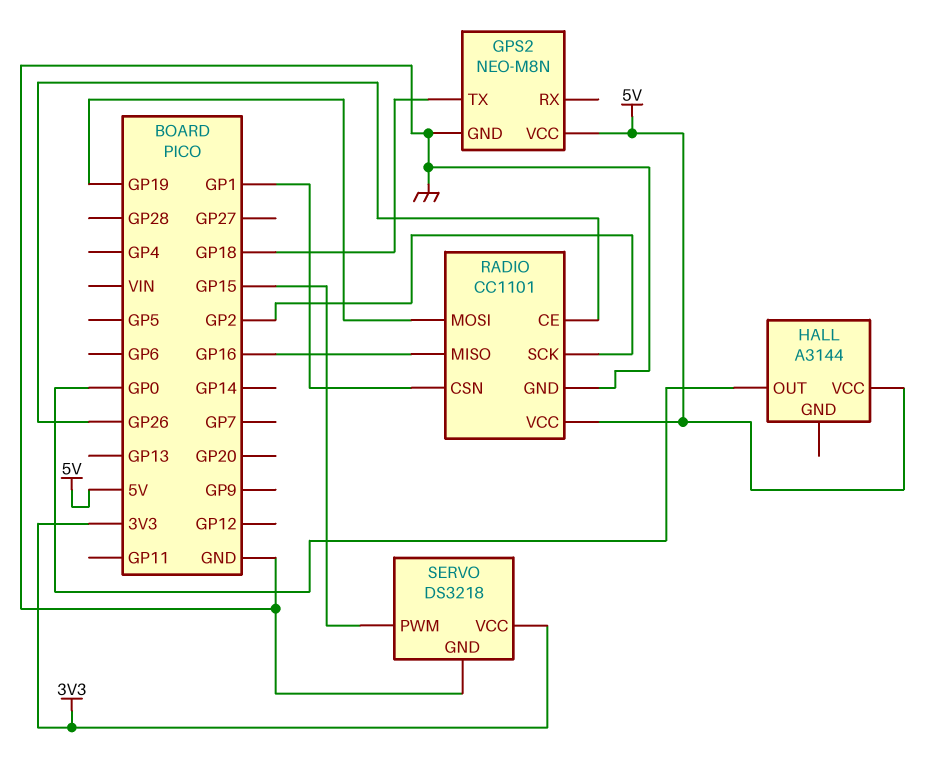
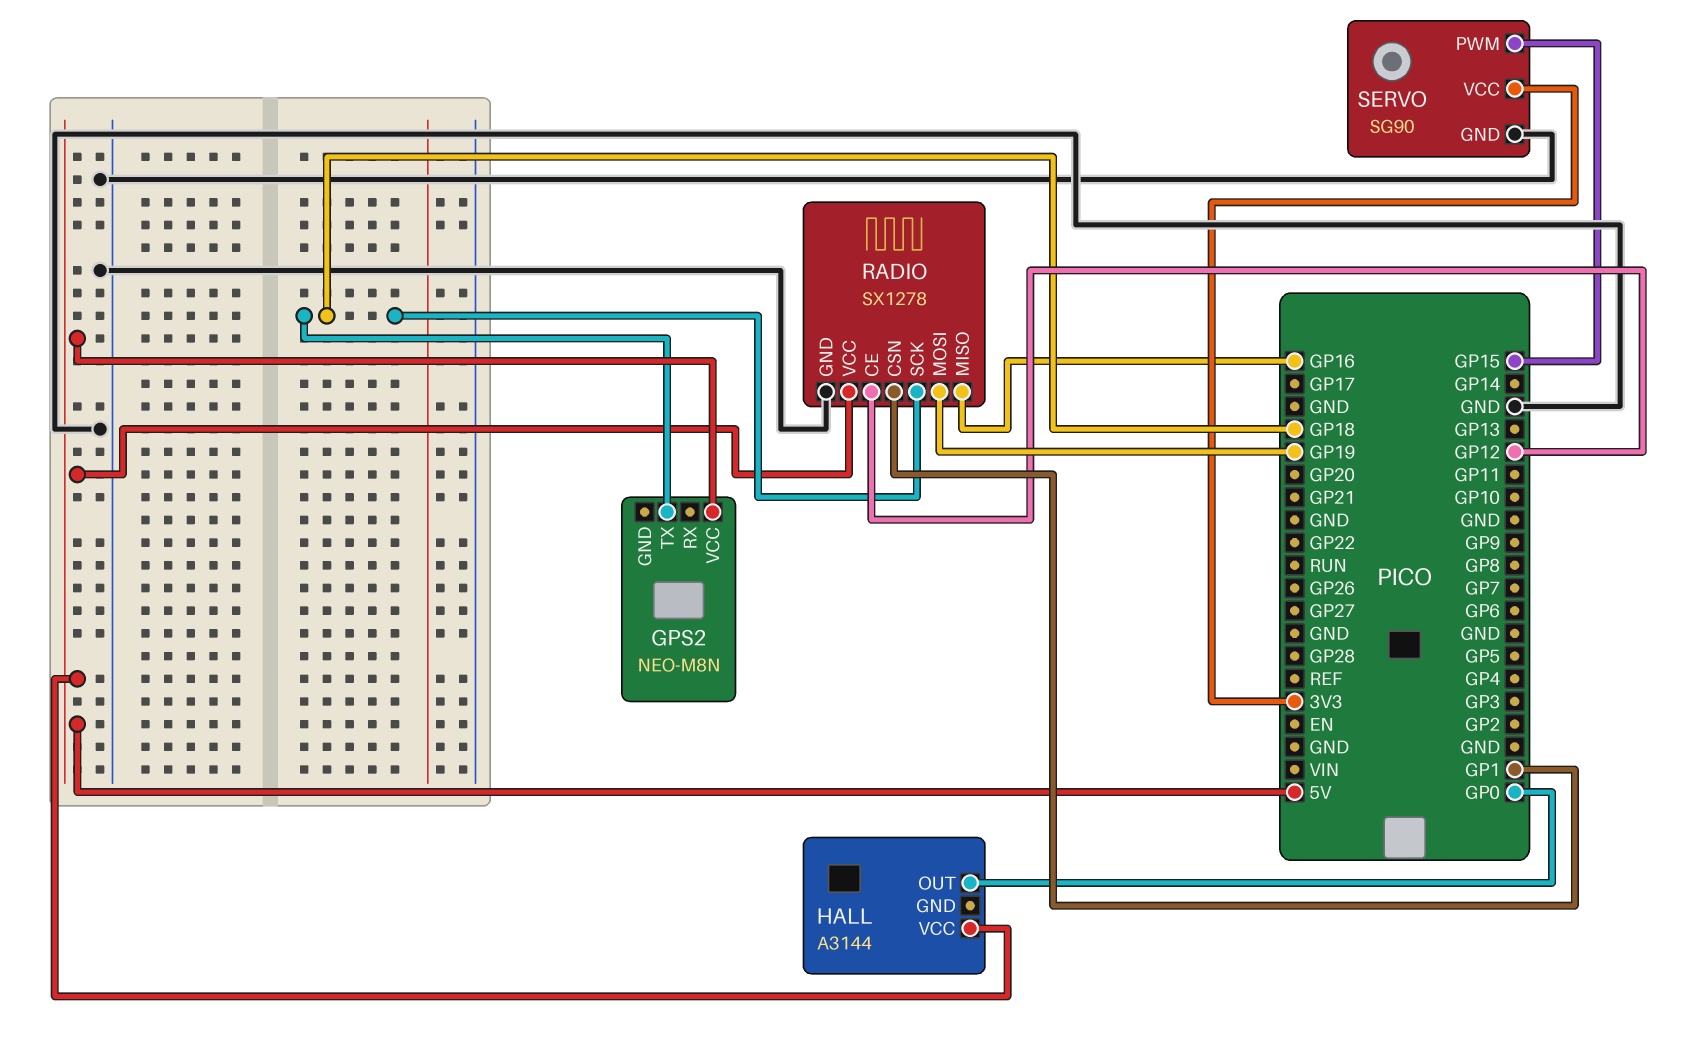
GPS2 pin GND: GND -> none
RADIO: CC1101 -> SX1278
RADIO pin CE: GP26 -> GP12
RADIO pin SCK: GP2 -> GP18
SERVO: DS3218 -> SG90

